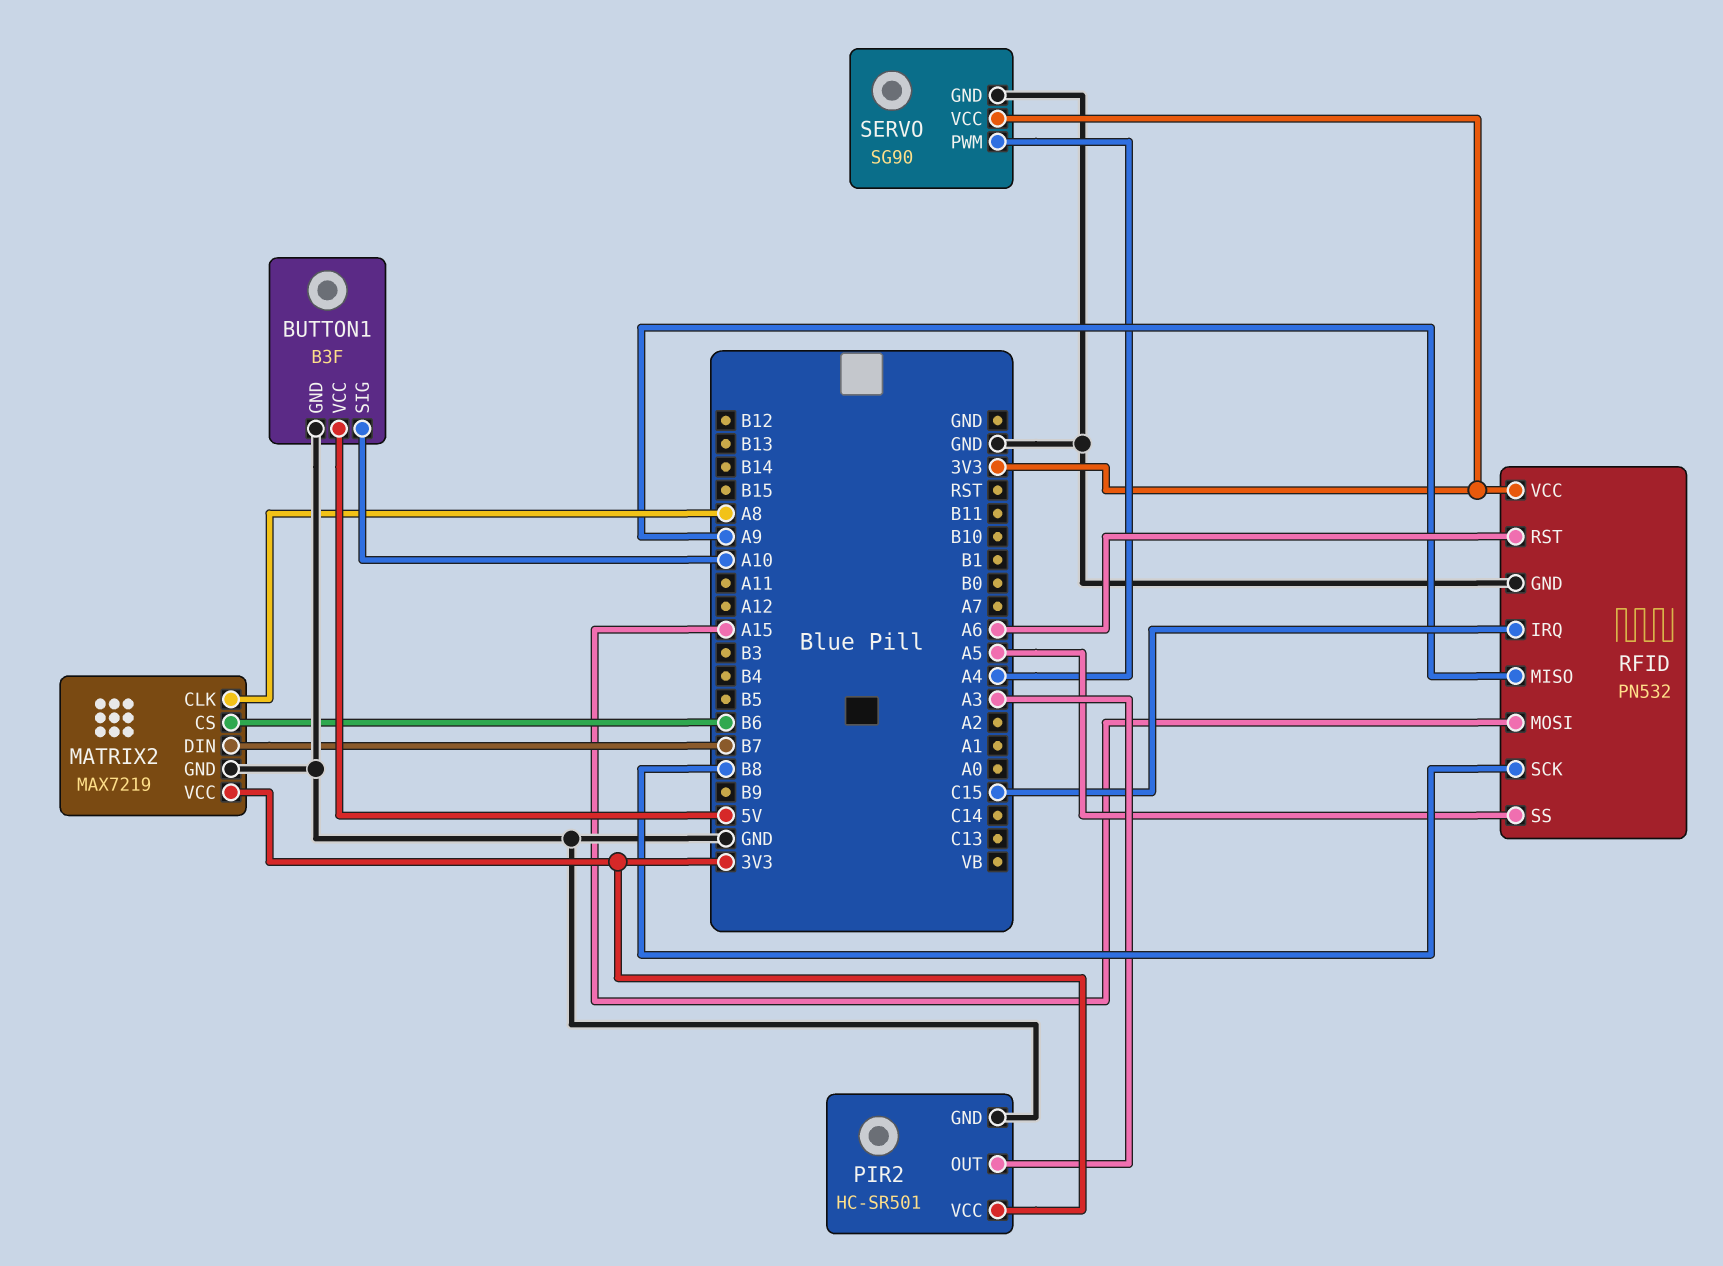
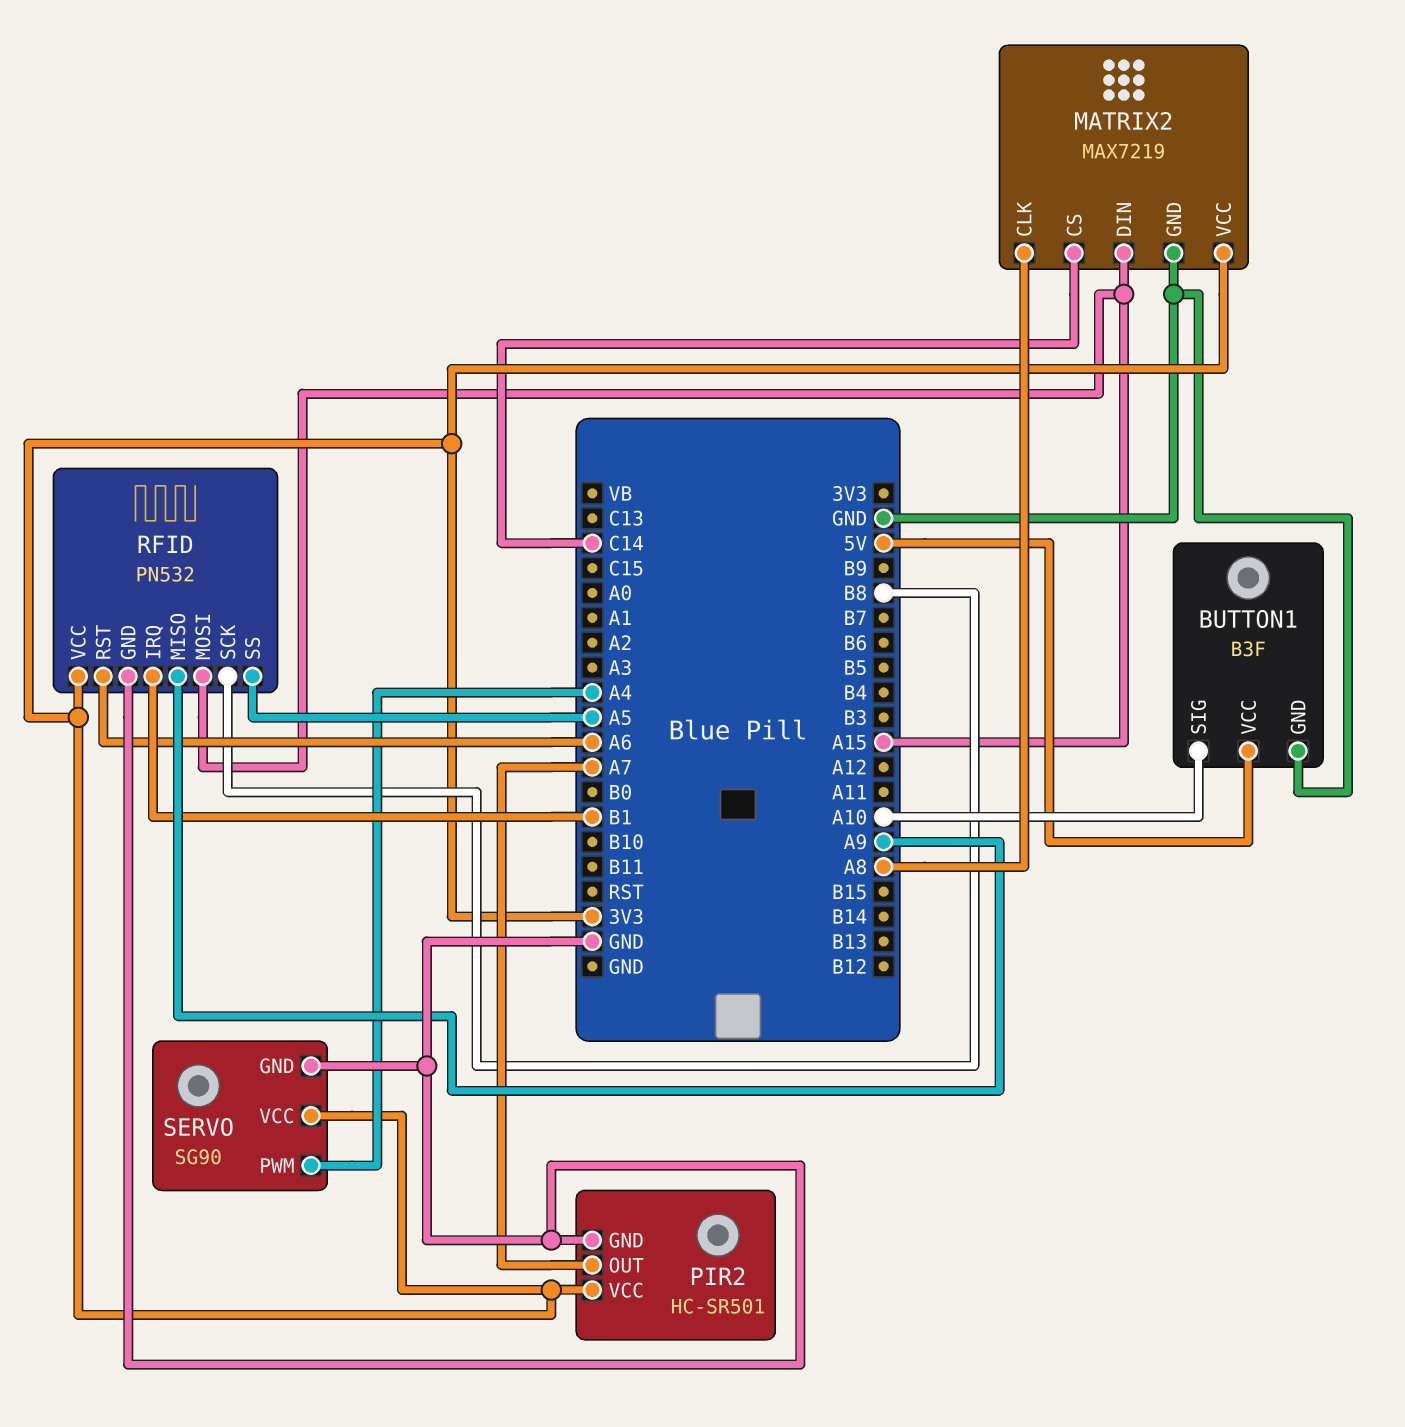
MATRIX2 pin CS: B6 -> C14
MATRIX2 pin DIN: B7 -> A15
PIR2 pin OUT: A3 -> A7
RFID pin IRQ: C15 -> B1

